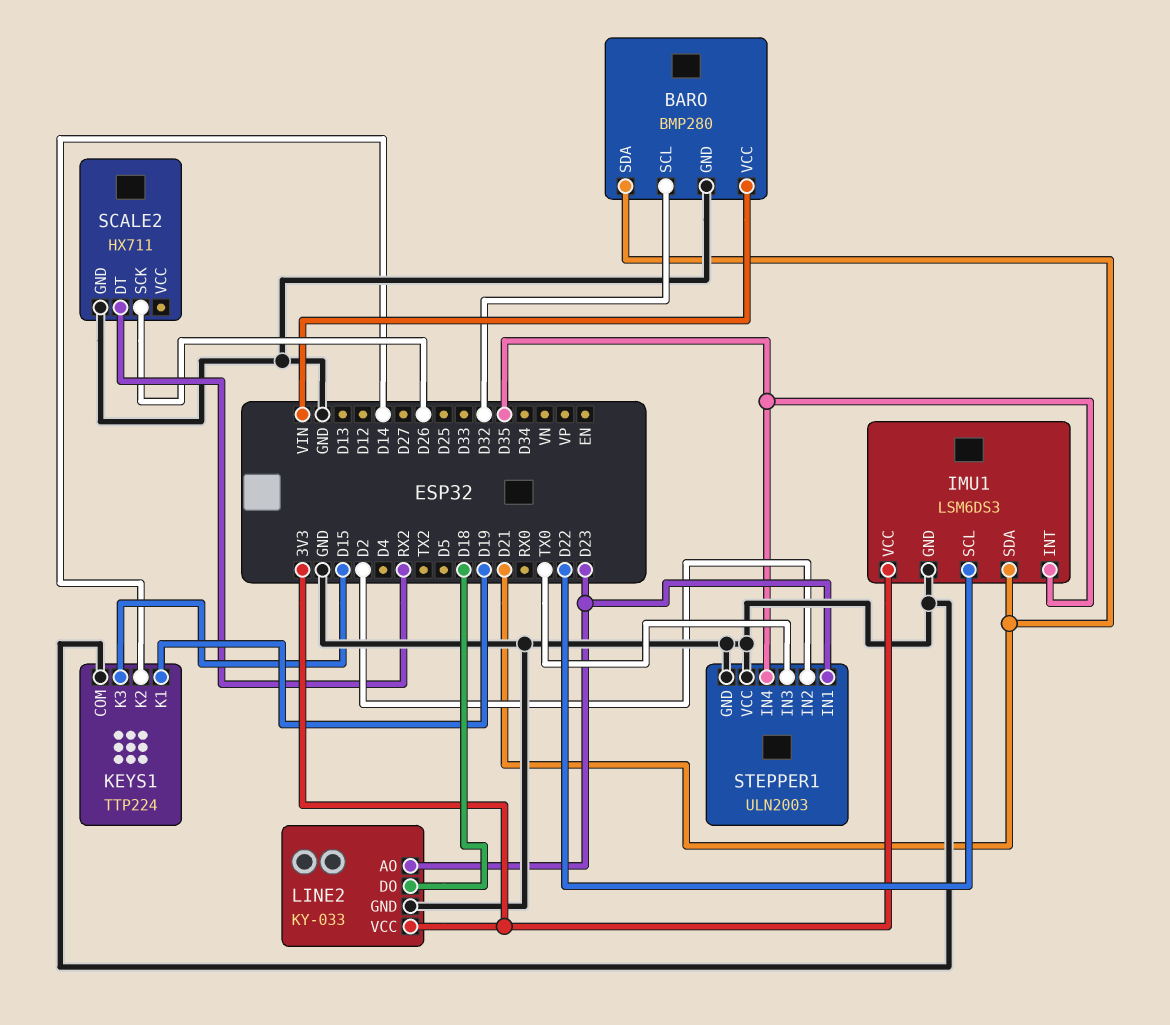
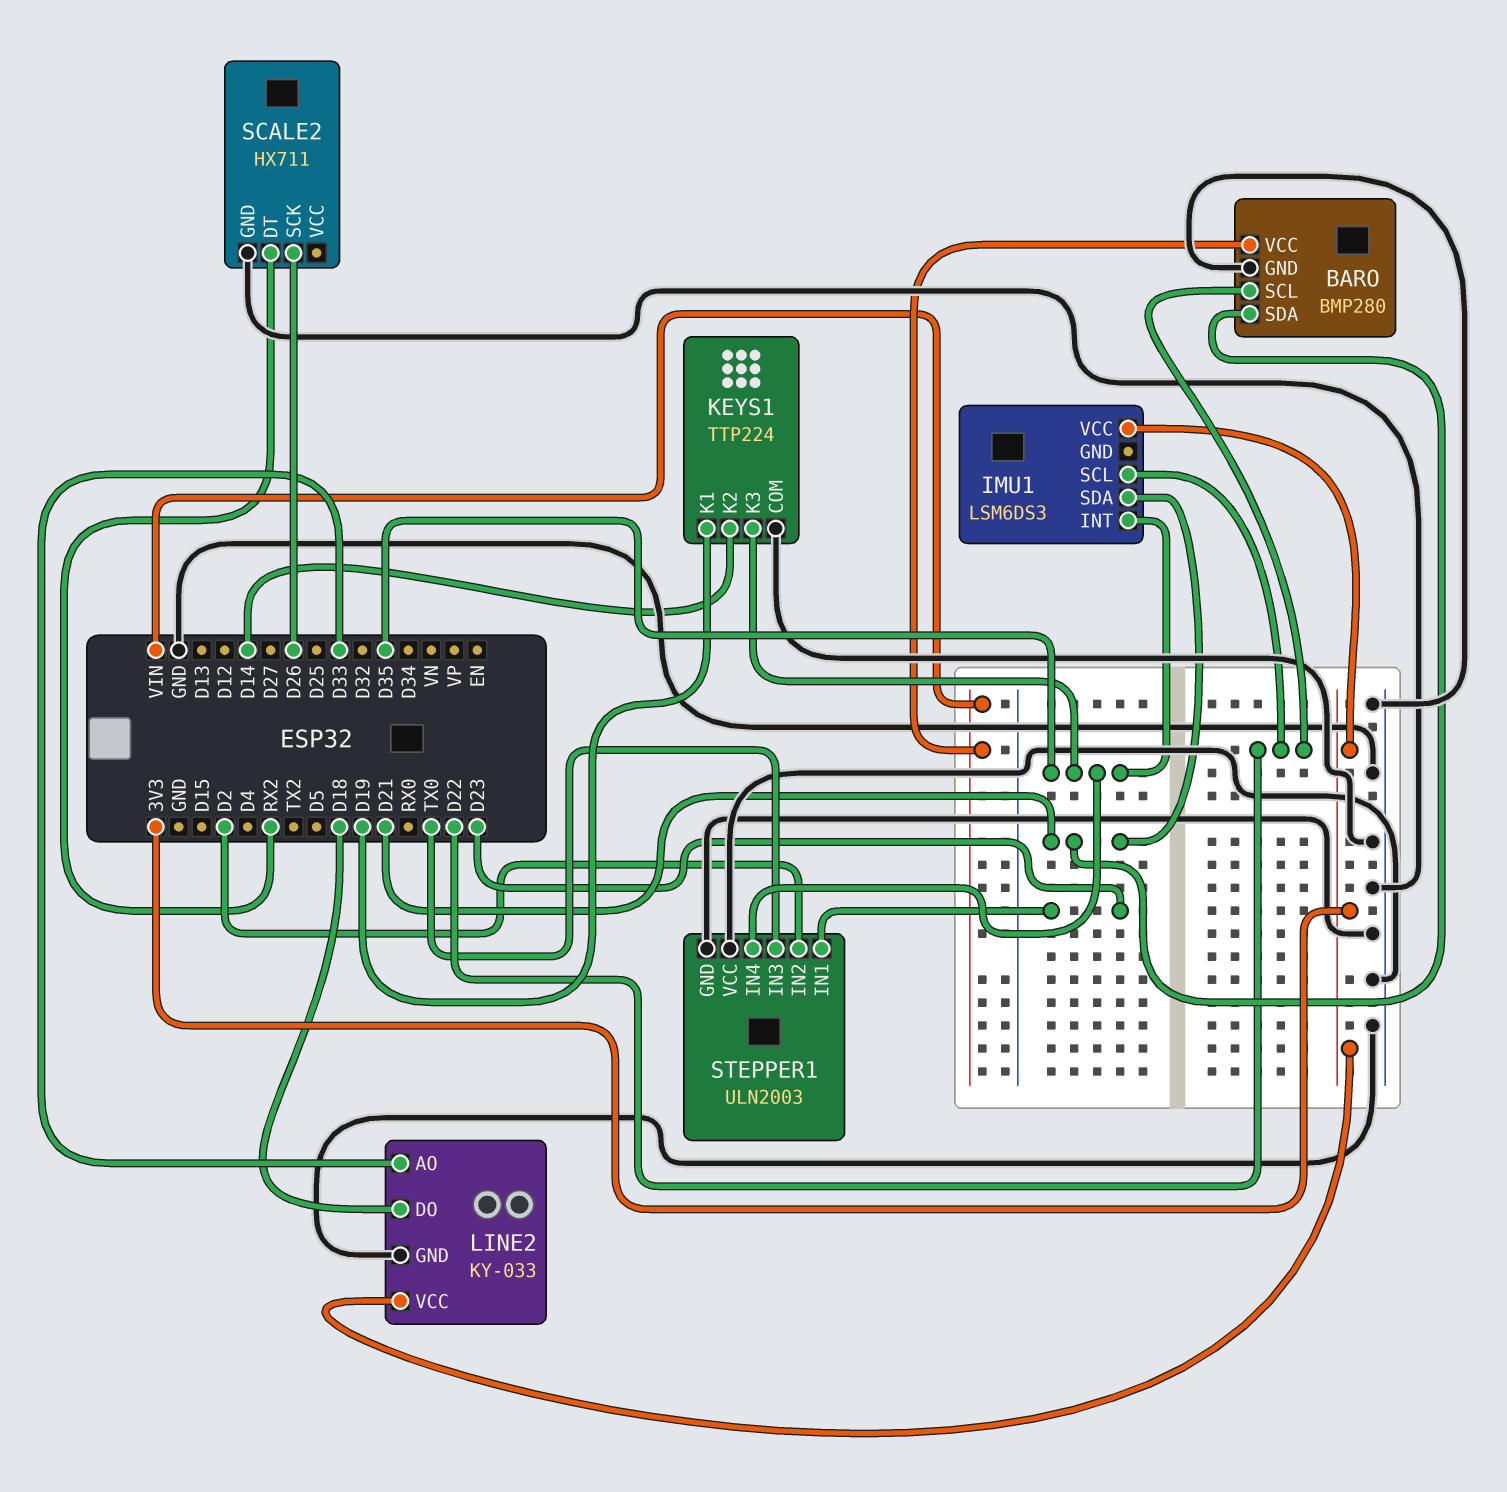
BARO pin SCL: D32 -> D22
IMU1 pin GND: GND -> none
KEYS1 pin K3: D15 -> D35
LINE2 pin AO: D23 -> D33

